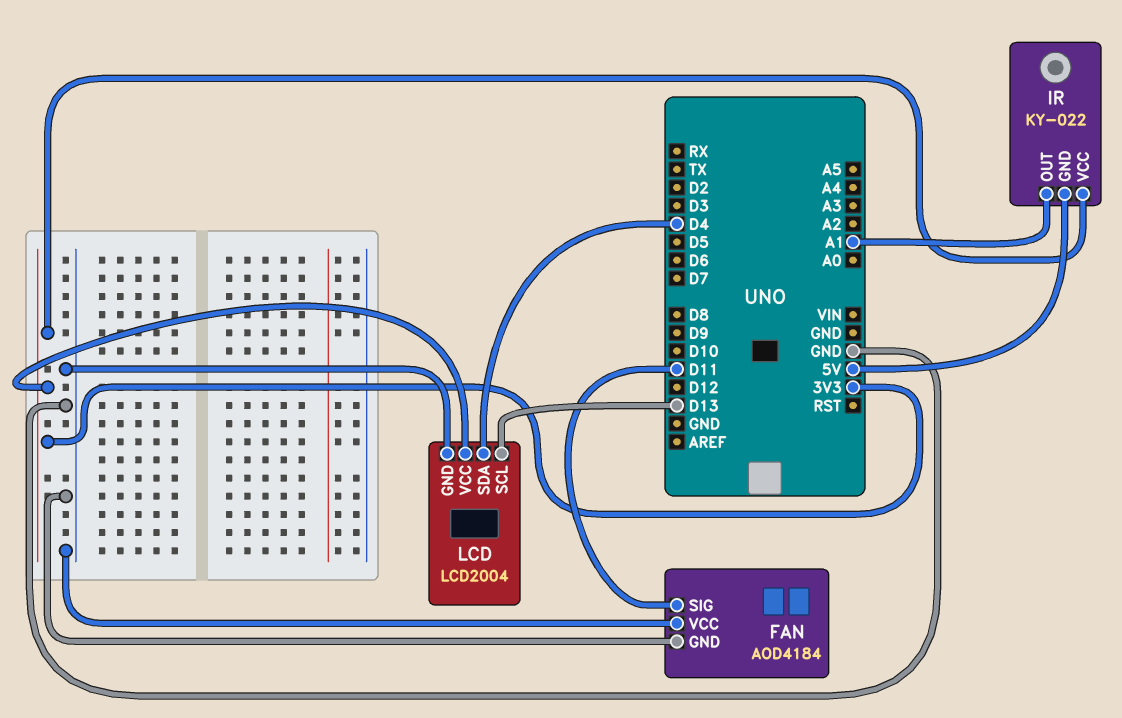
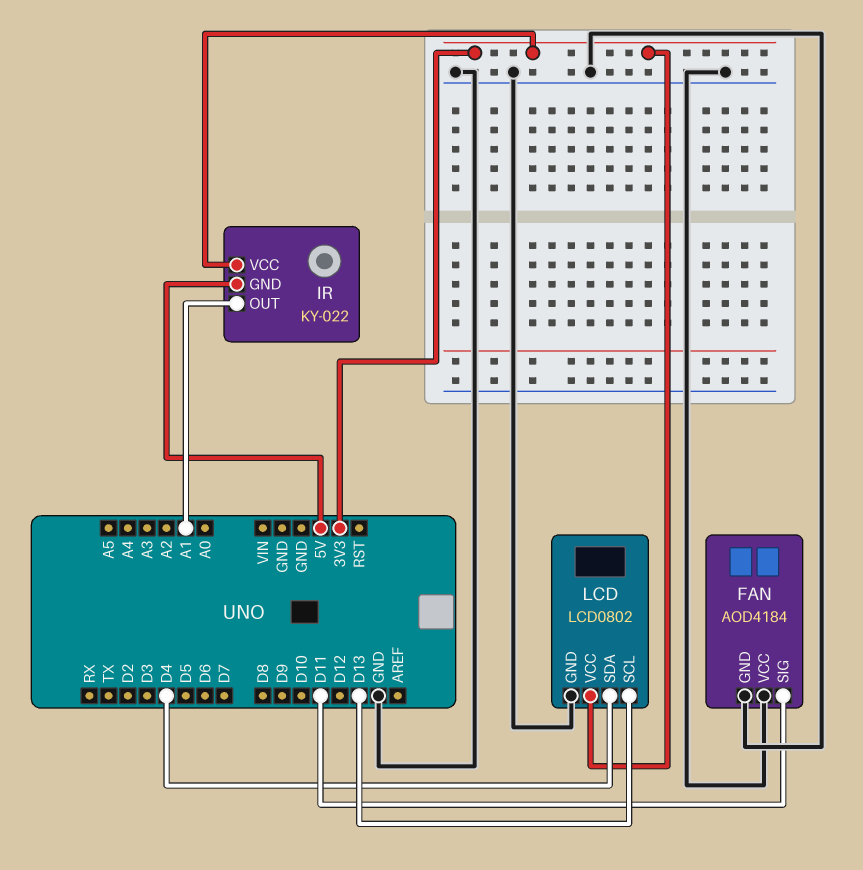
LCD: LCD2004 -> LCD0802

